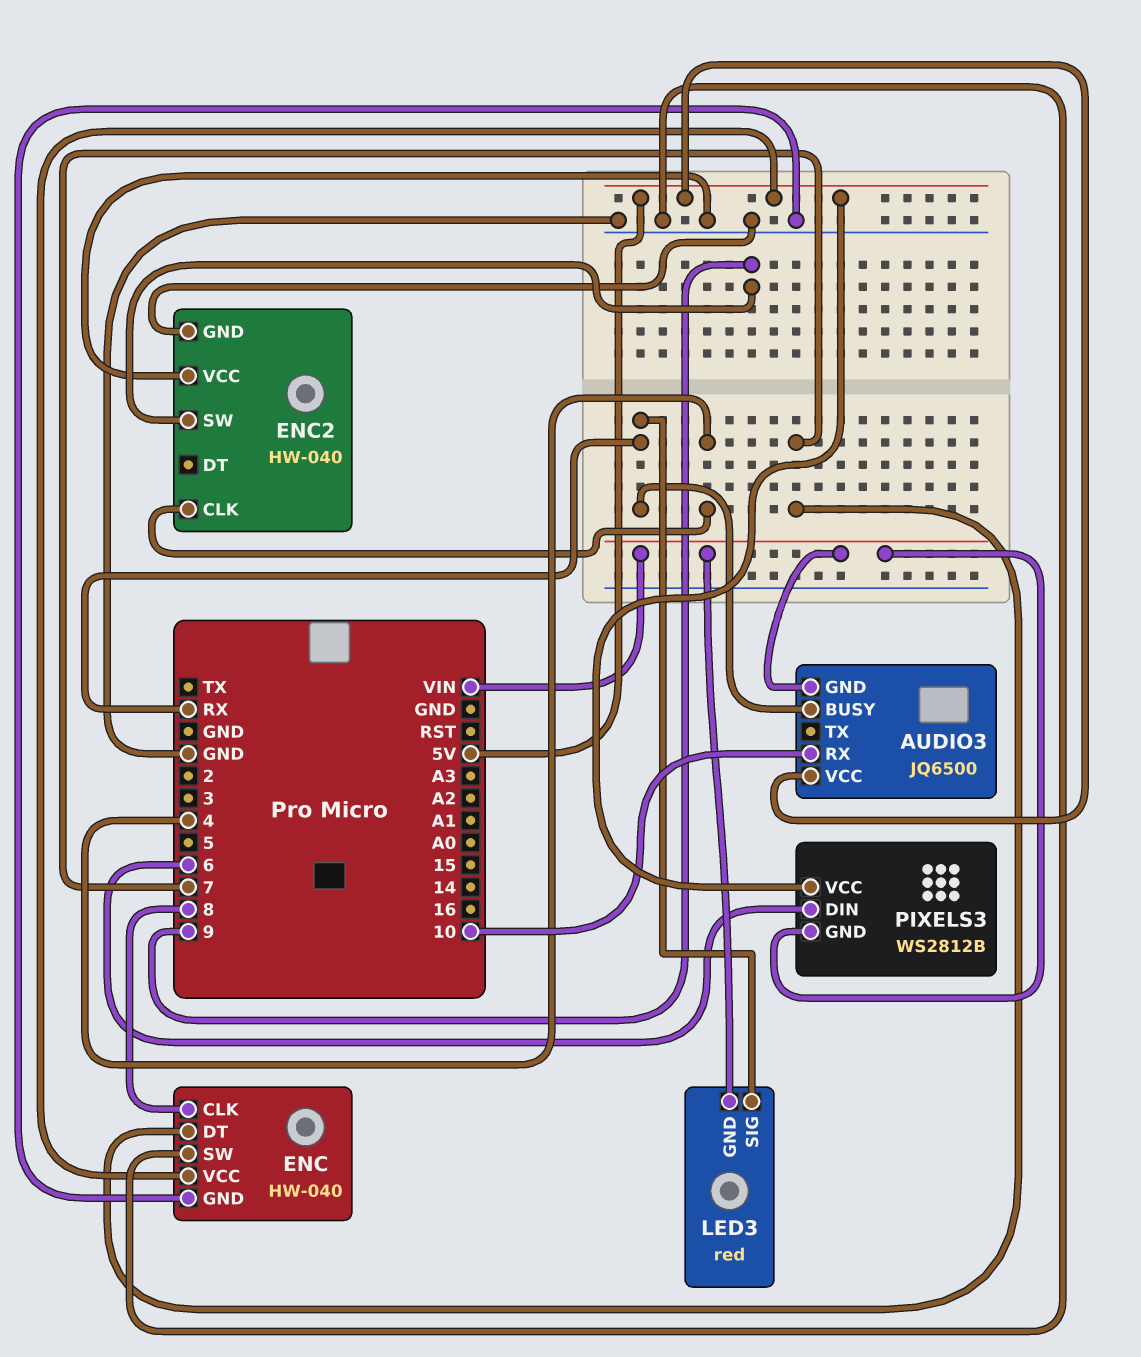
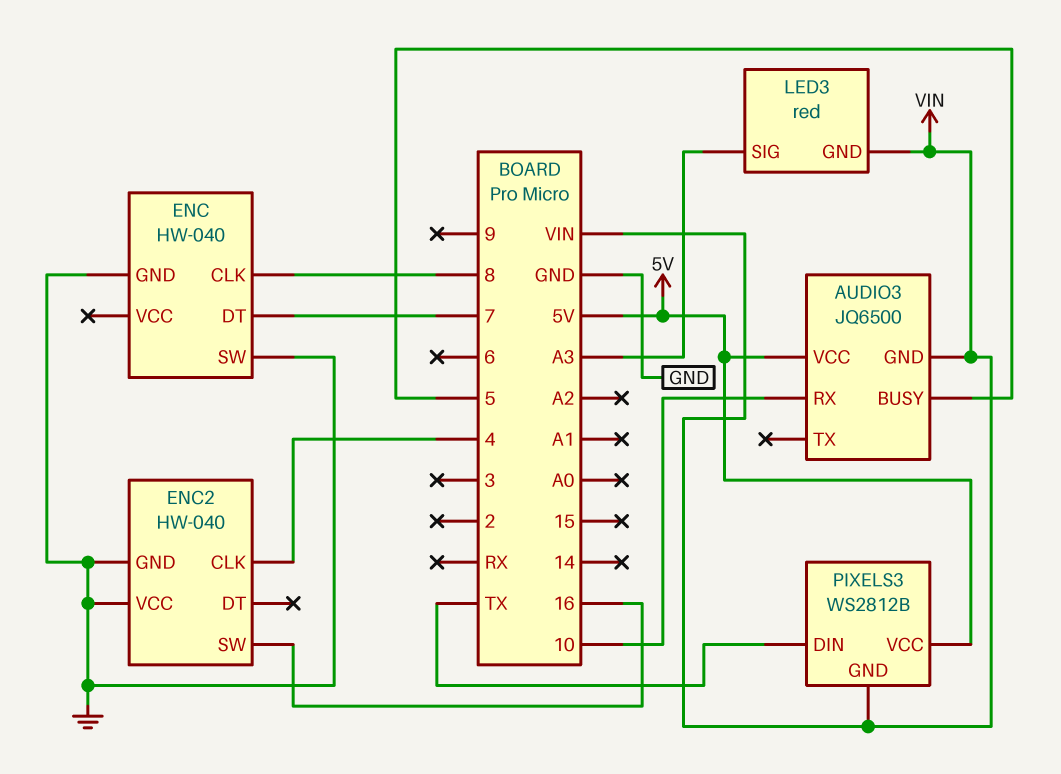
AUDIO3 pin BUSY: RX -> 5
ENC pin VCC: 5V -> none
ENC2 pin SW: 9 -> 16
LED3 pin SIG: RX -> A3
PIXELS3 pin DIN: 6 -> TX

